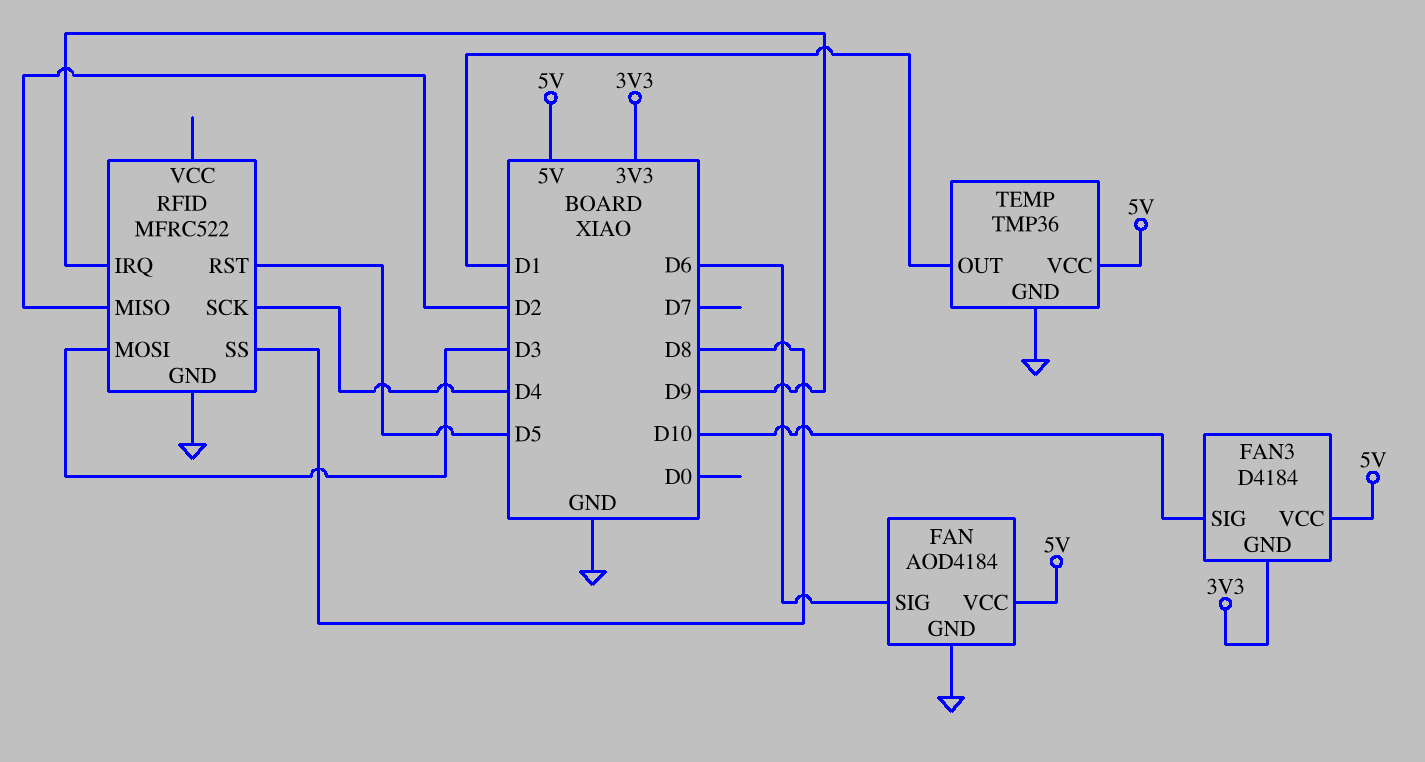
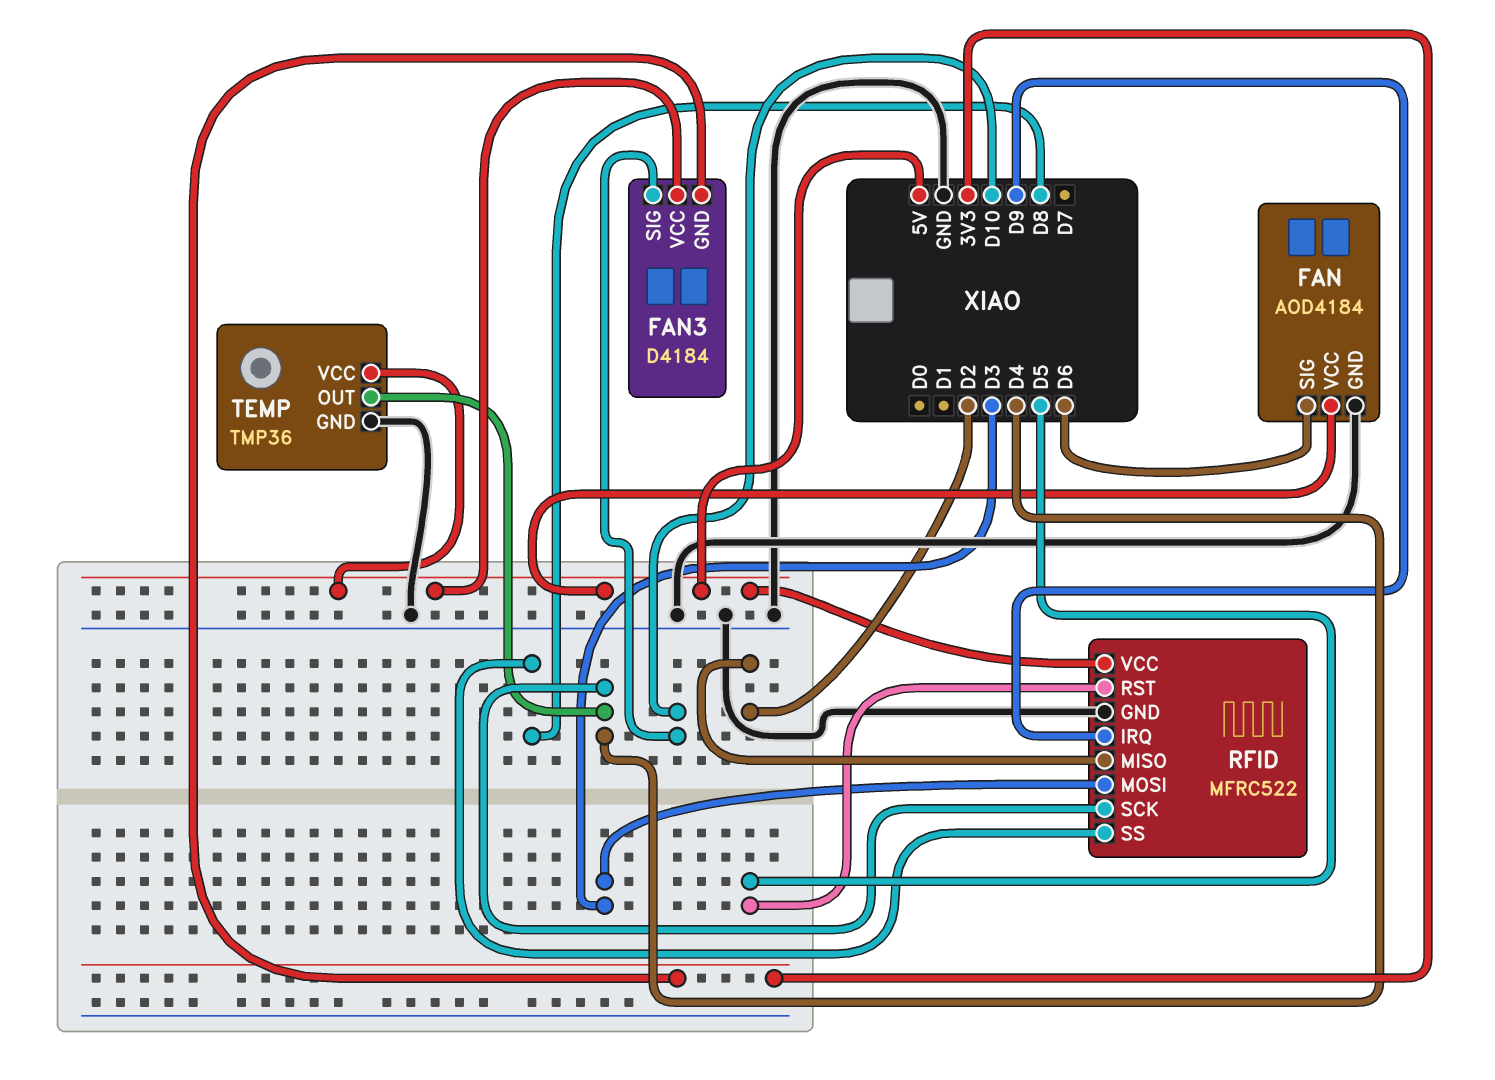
RFID pin VCC: none -> 5V
TEMP pin OUT: D1 -> D4

